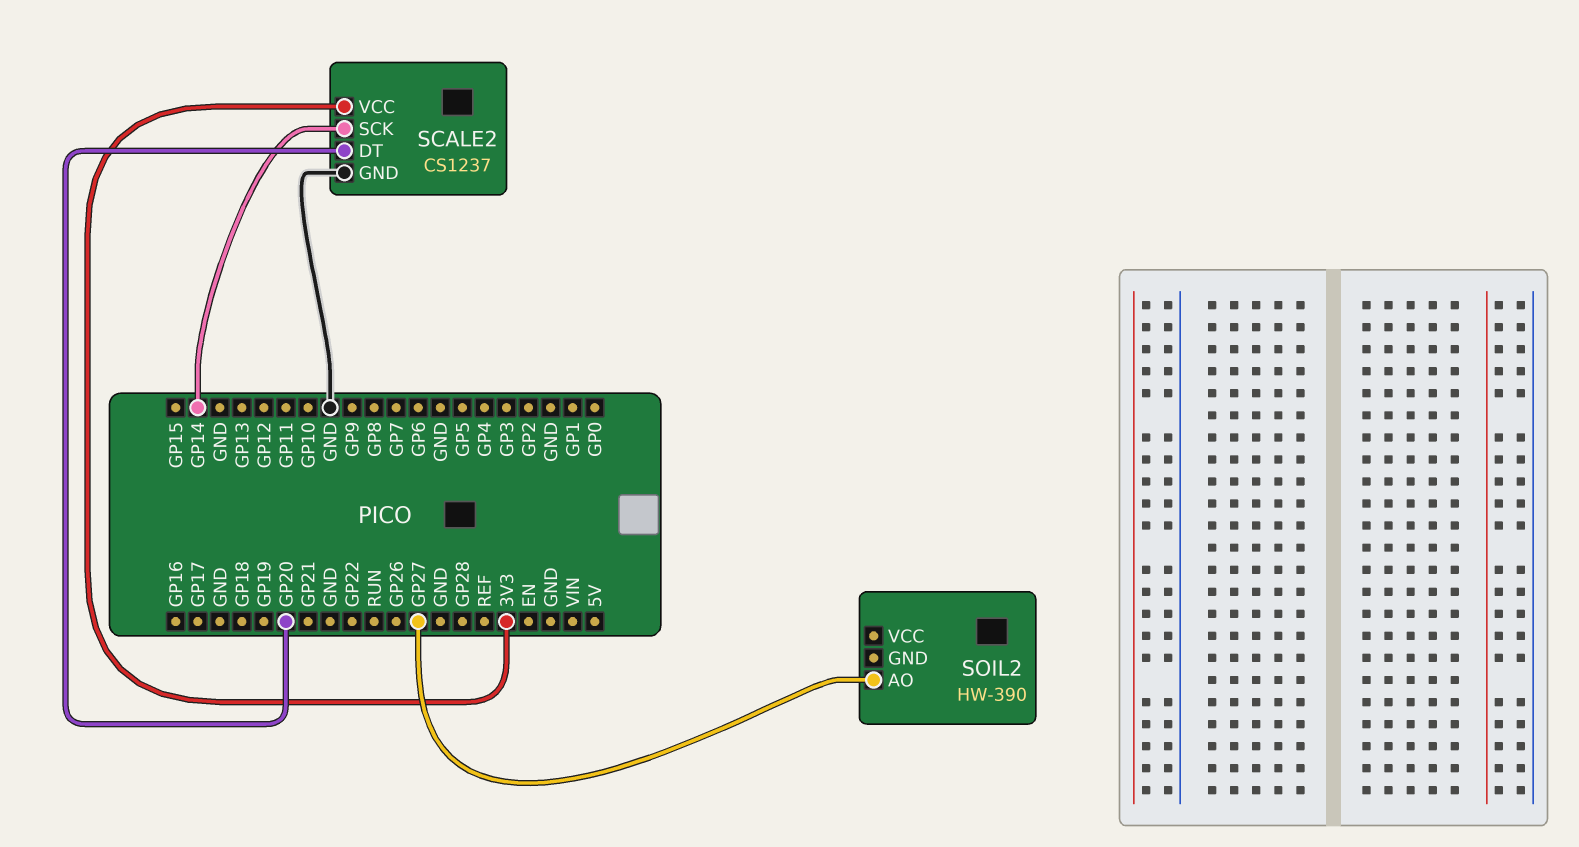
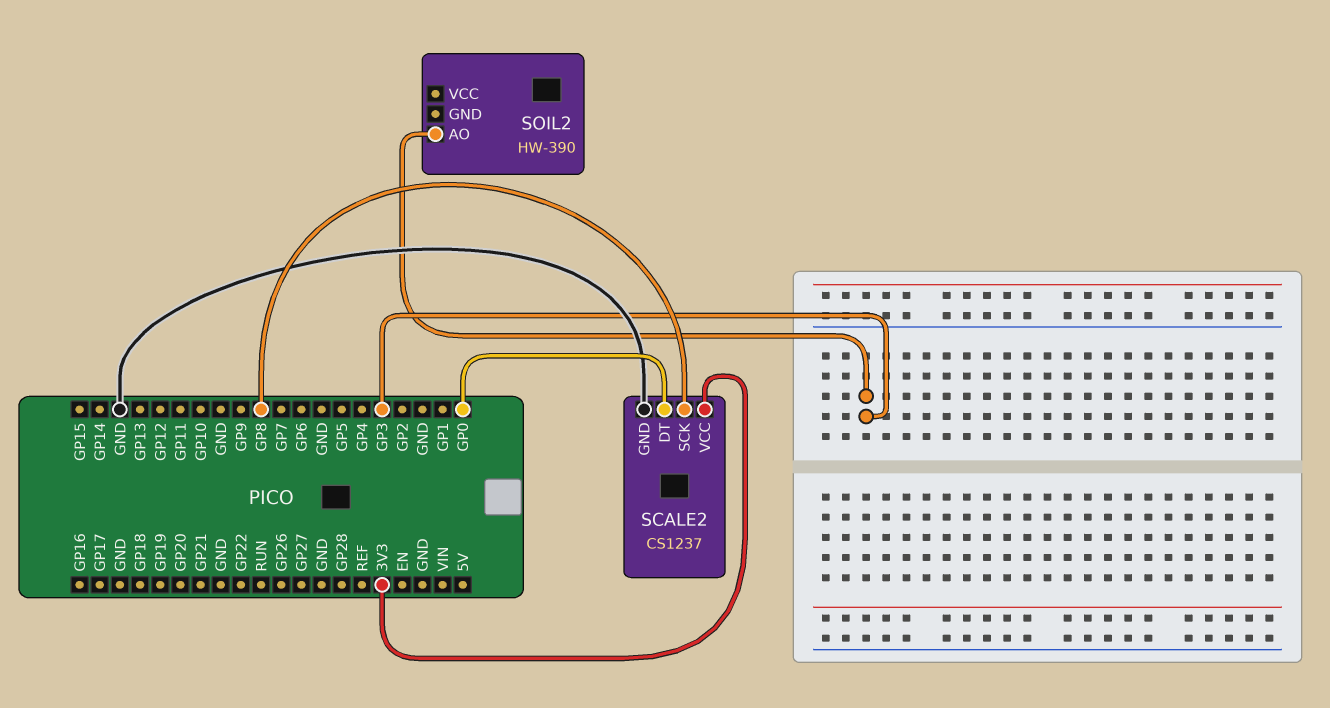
SCALE2 pin DT: GP20 -> GP0
SCALE2 pin SCK: GP14 -> GP8
SOIL2 pin AO: GP27 -> GP3

